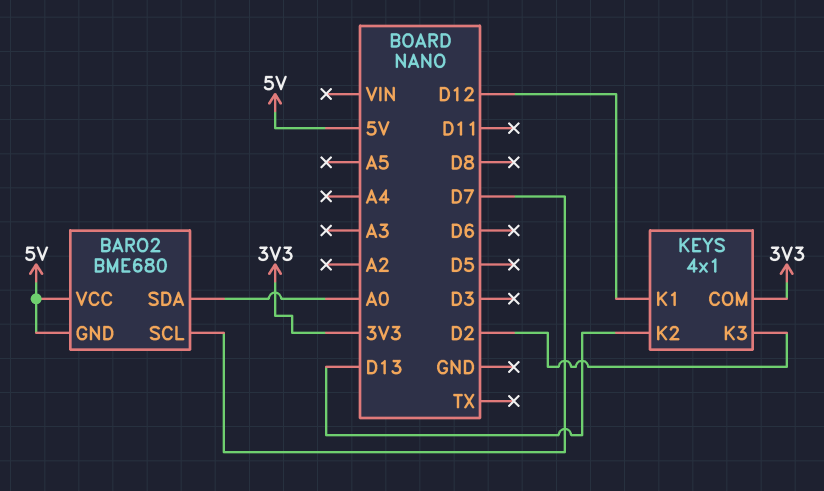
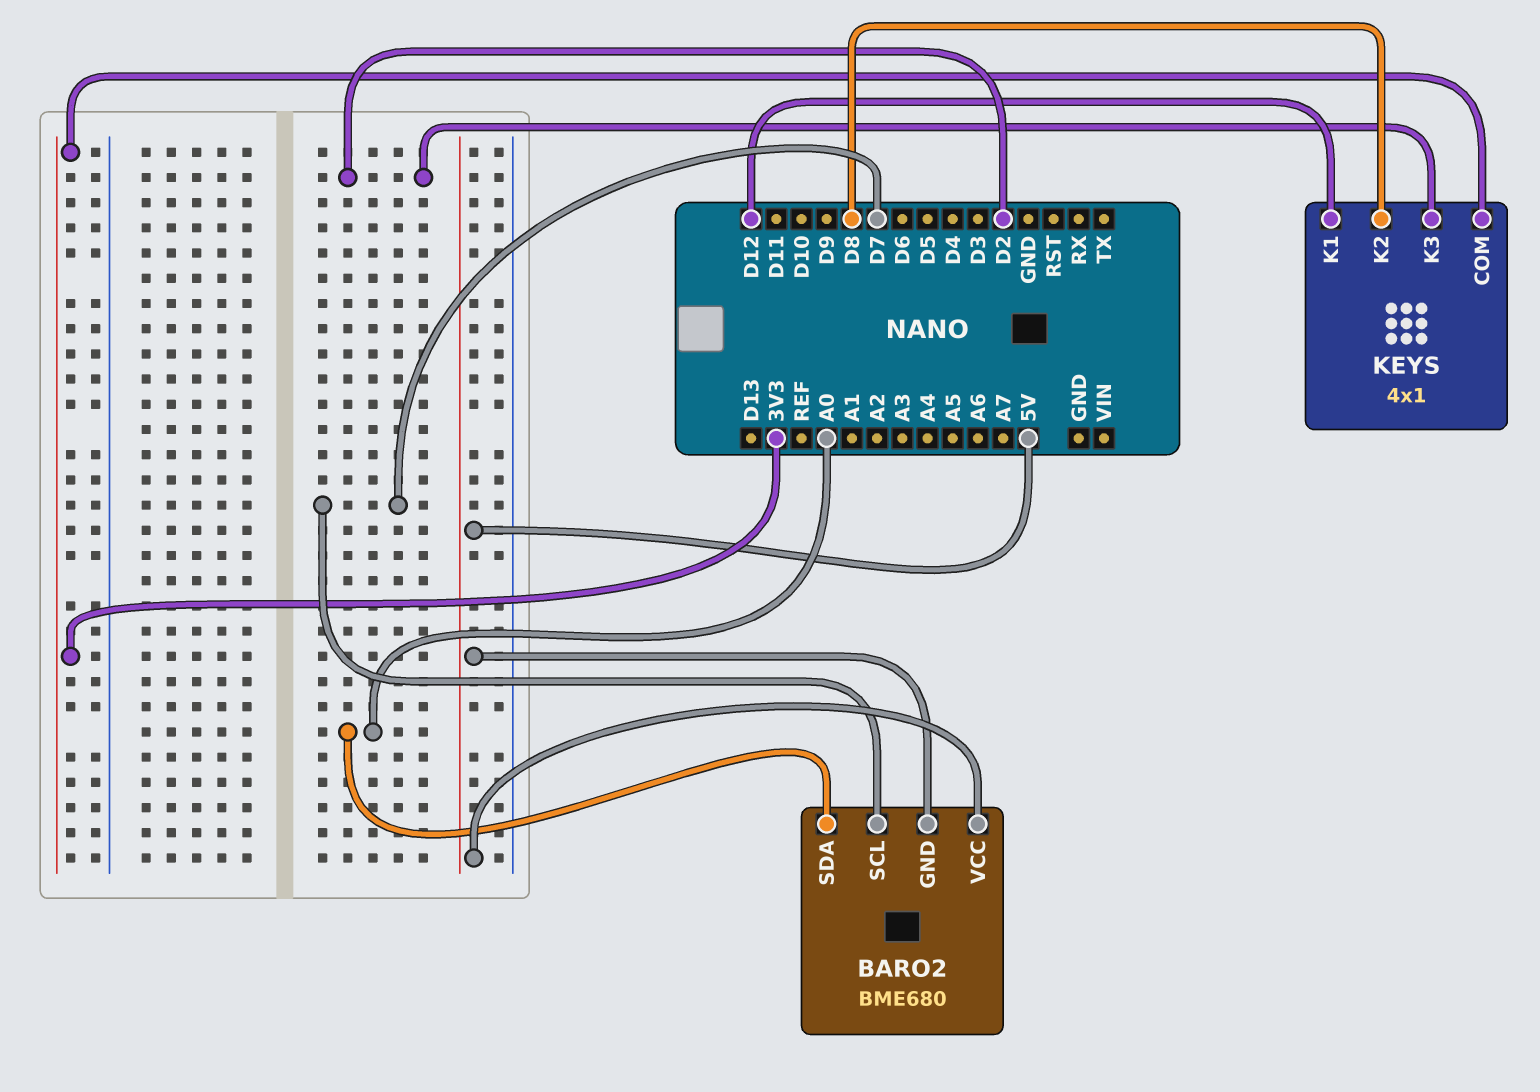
KEYS pin K2: D13 -> D8

